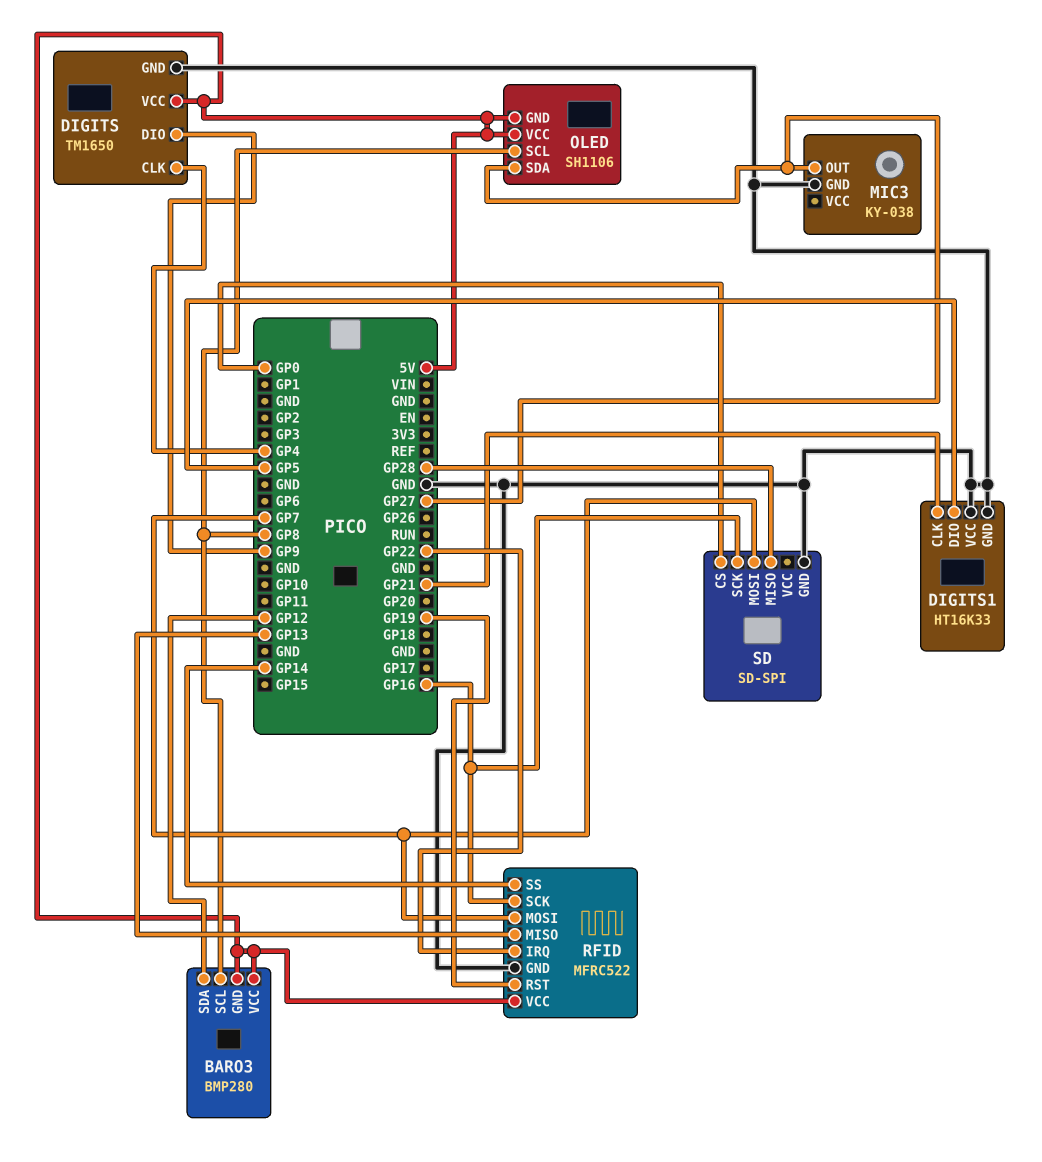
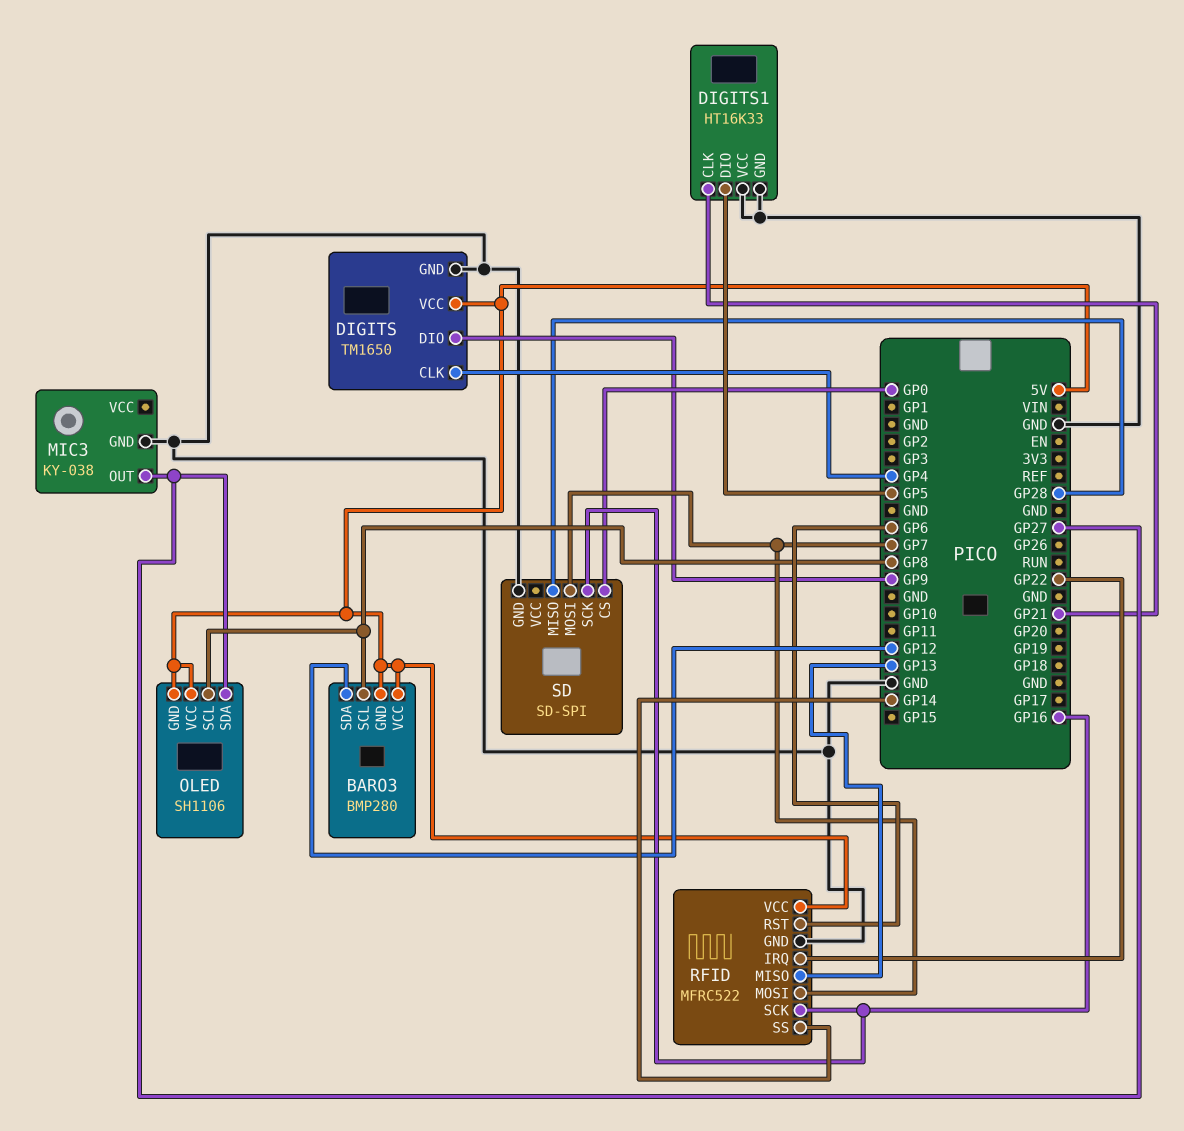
RFID pin RST: GP19 -> GP6

